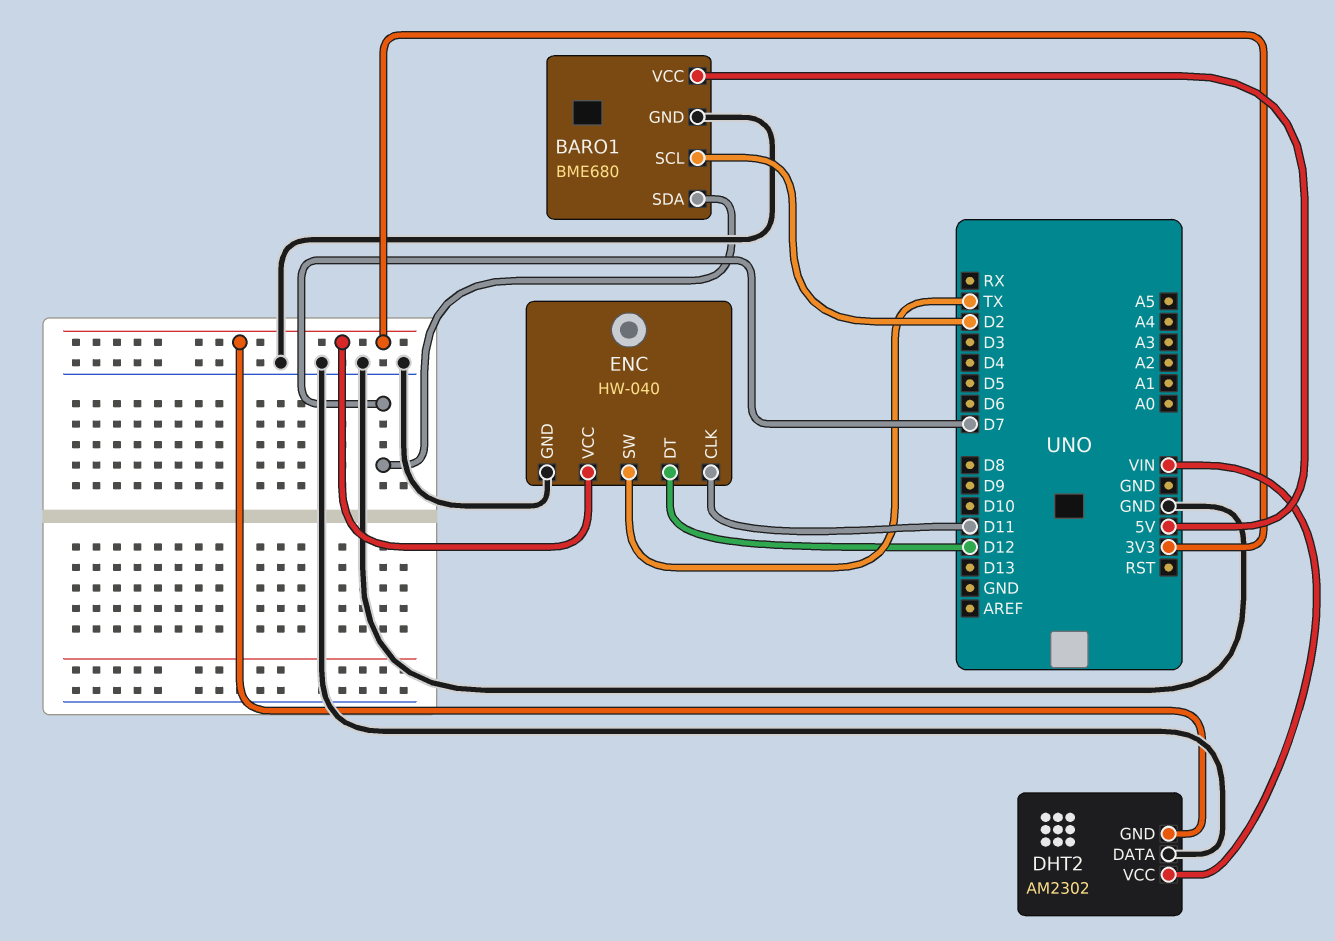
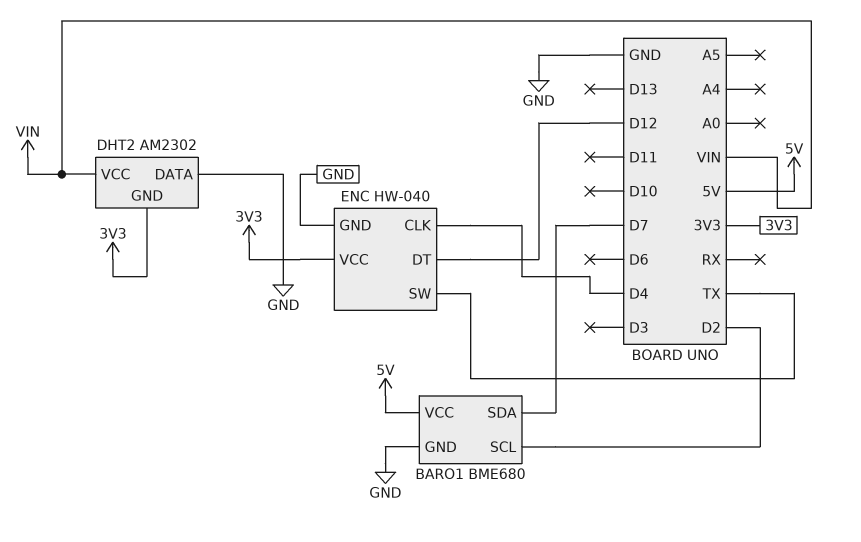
ENC pin CLK: D11 -> D4

